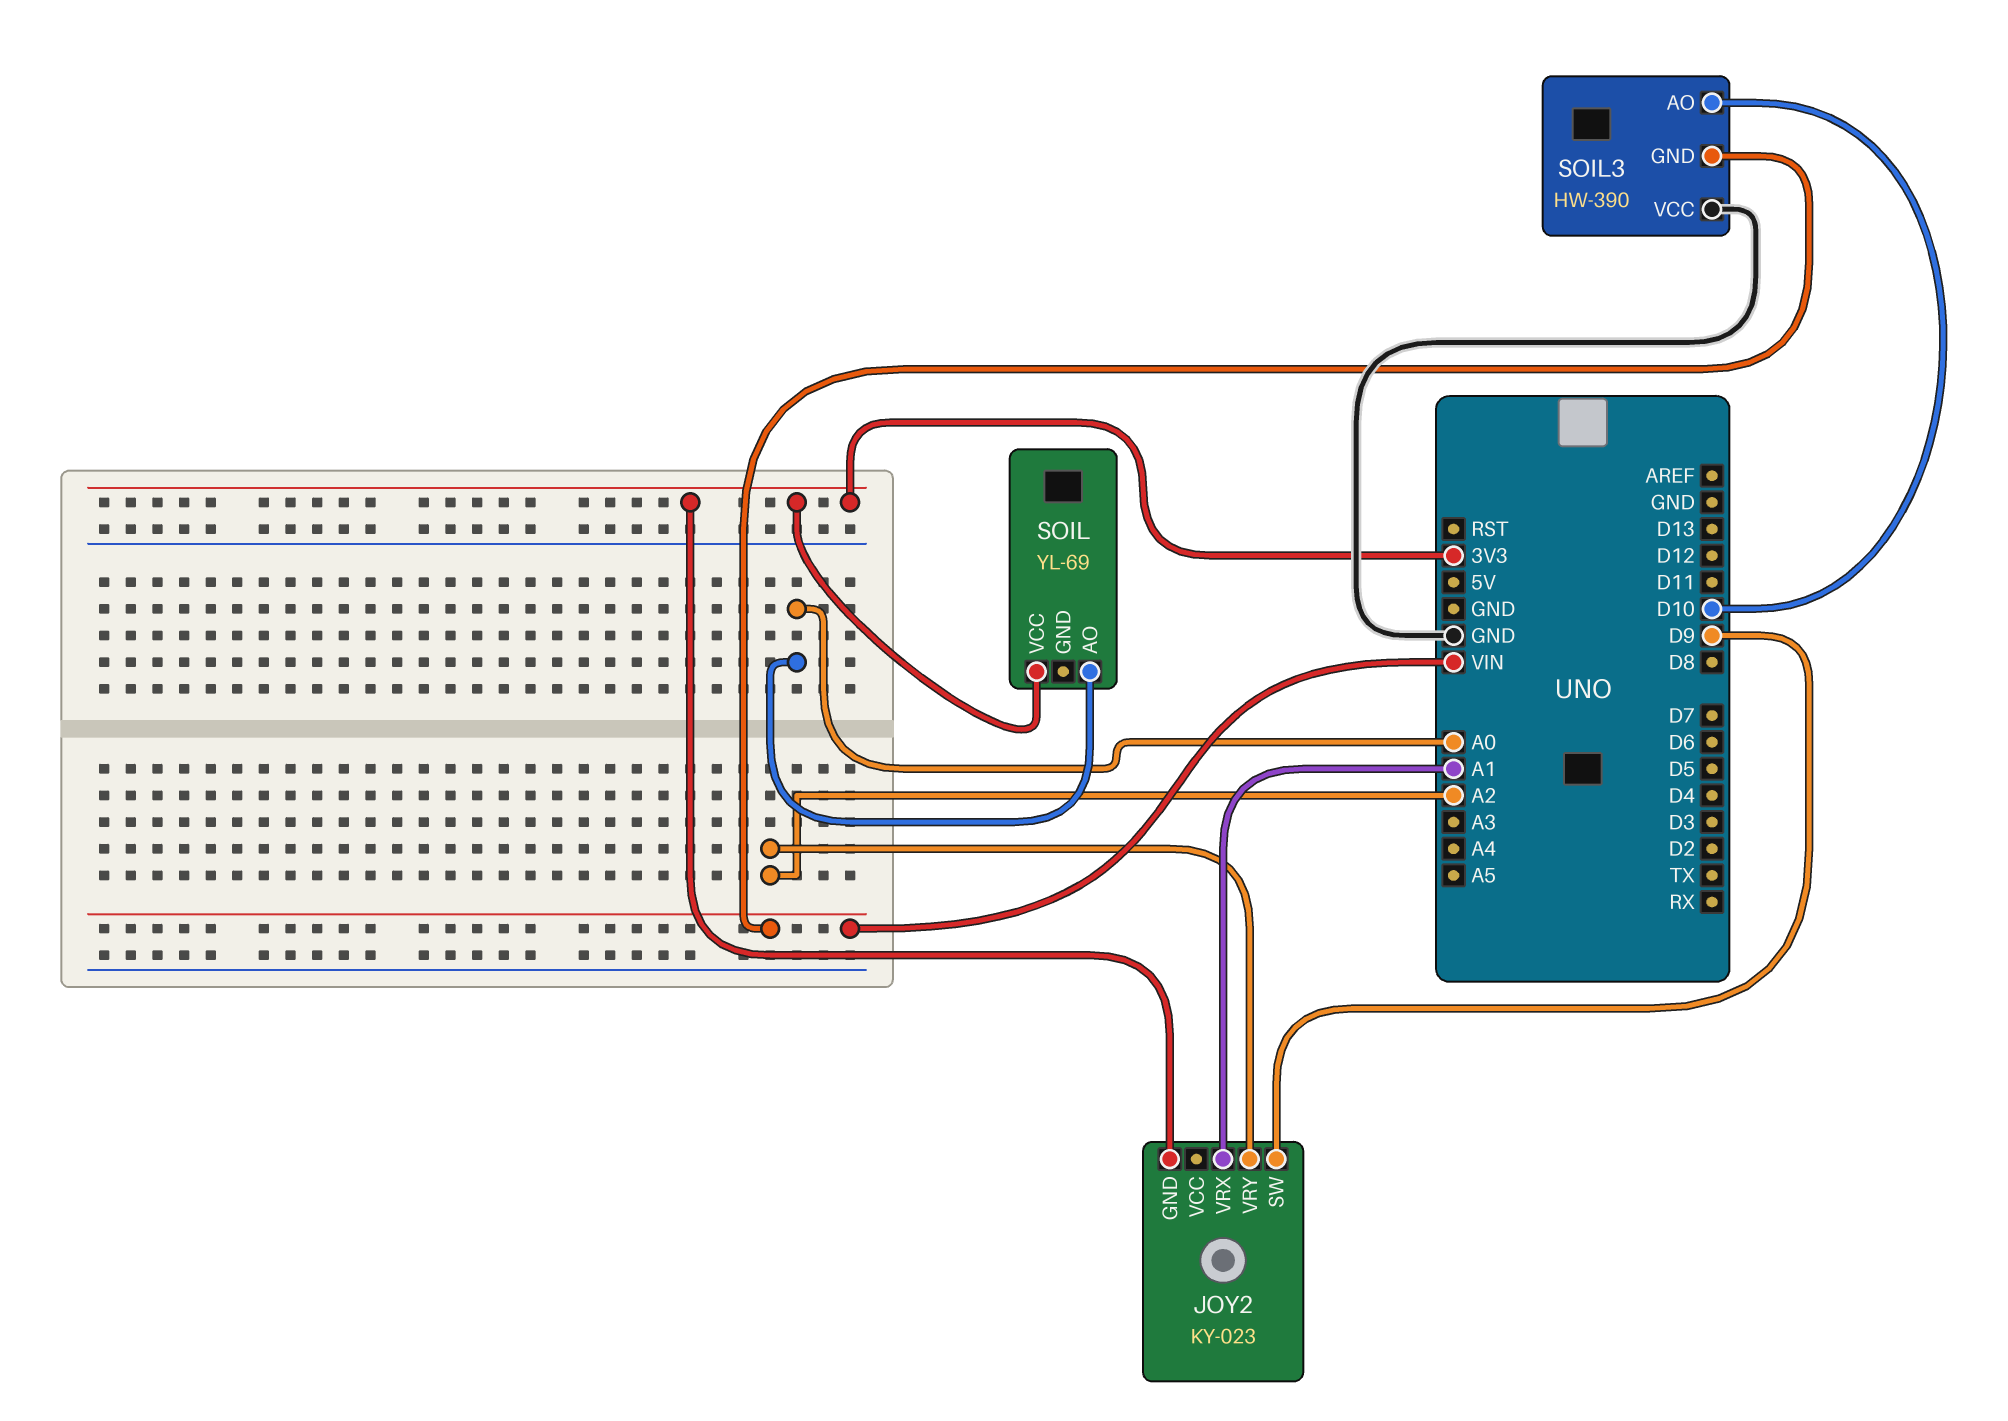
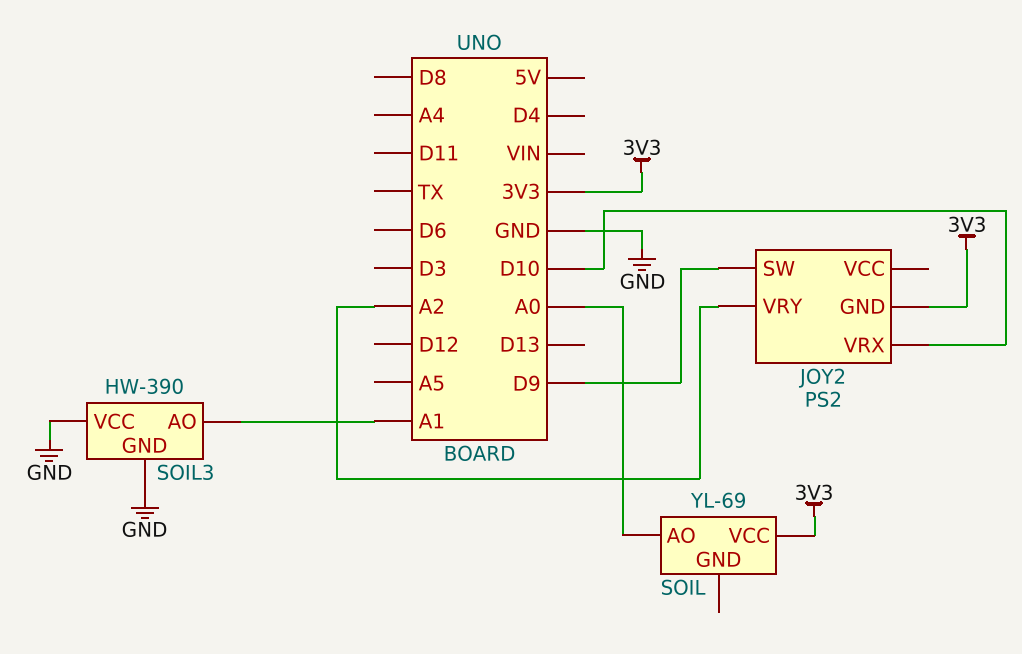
JOY2: KY-023 -> PS2
JOY2 pin VRX: A1 -> D10
SOIL3 pin AO: D10 -> A1
SOIL3 pin GND: VIN -> GND

